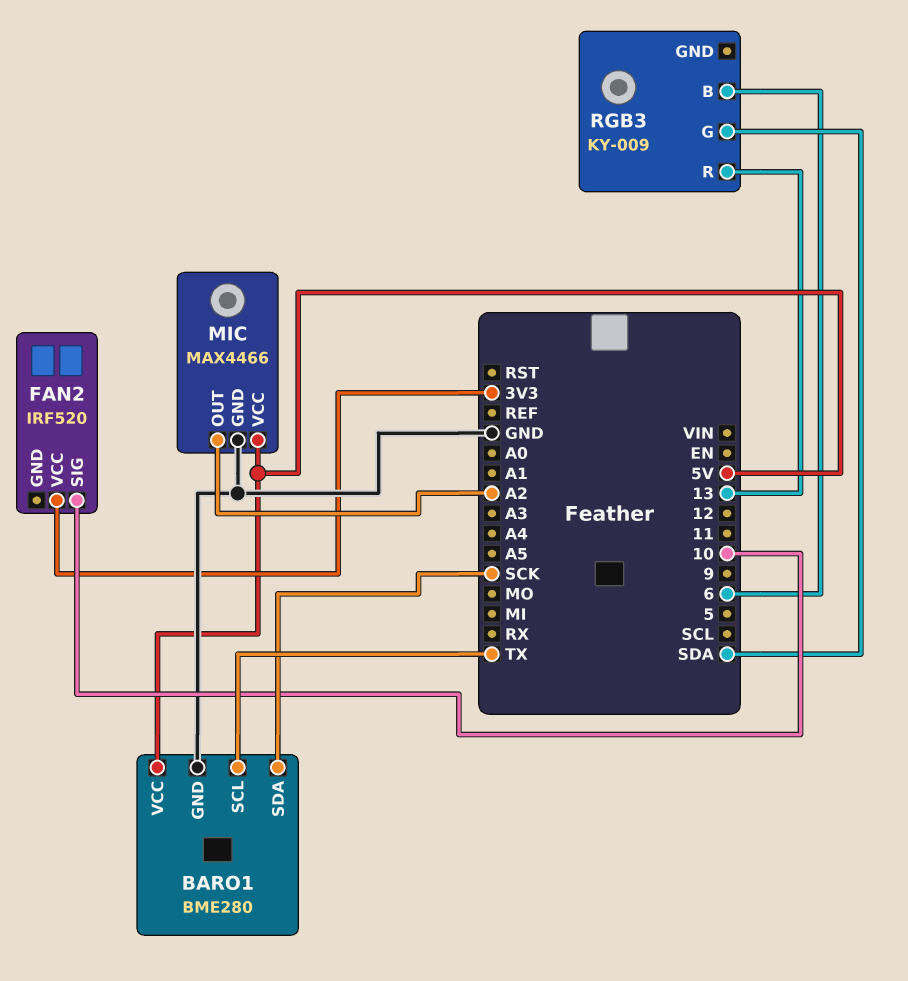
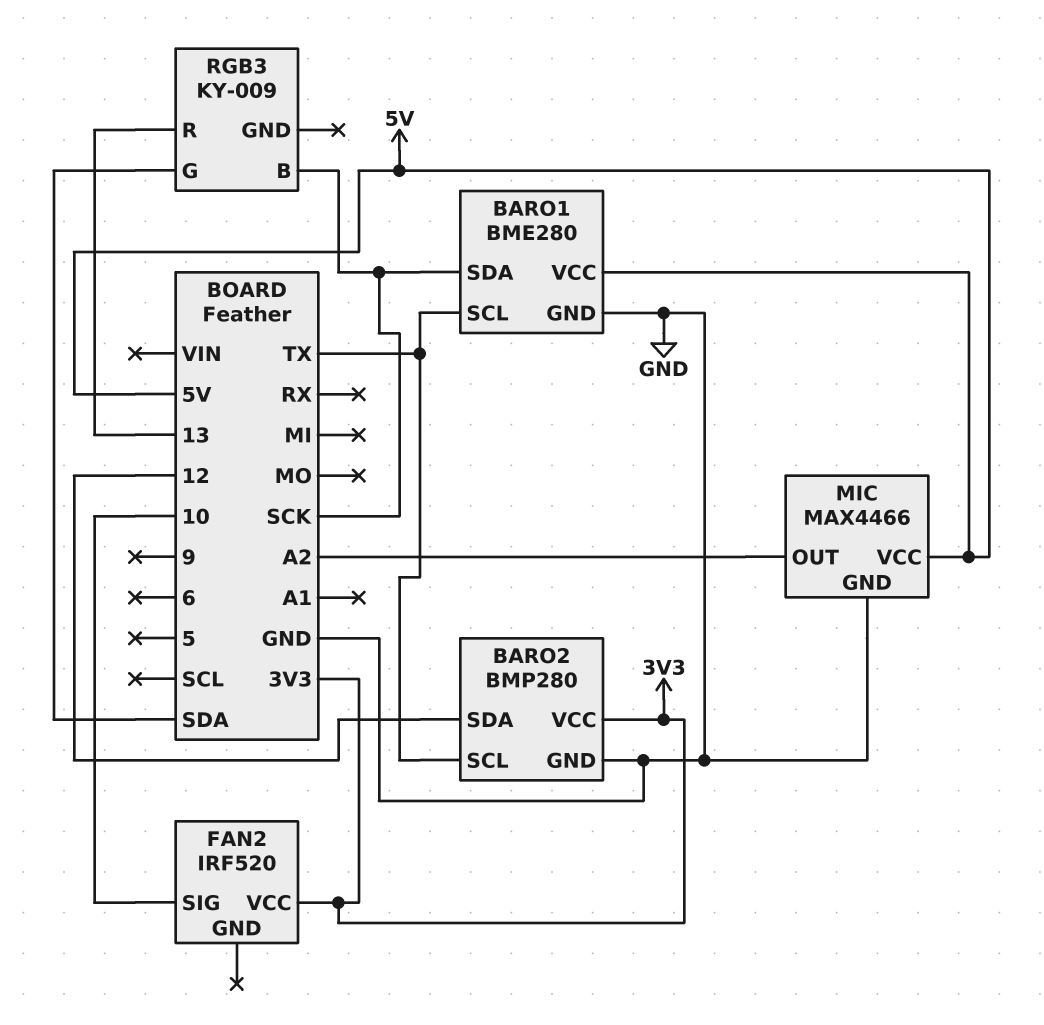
BARO2: none -> BMP280
BARO2 pin GND: none -> GND
BARO2 pin SCL: none -> TX
BARO2 pin SDA: none -> 12
BARO2 pin VCC: none -> 3V3
RGB3 pin B: 6 -> SCK

